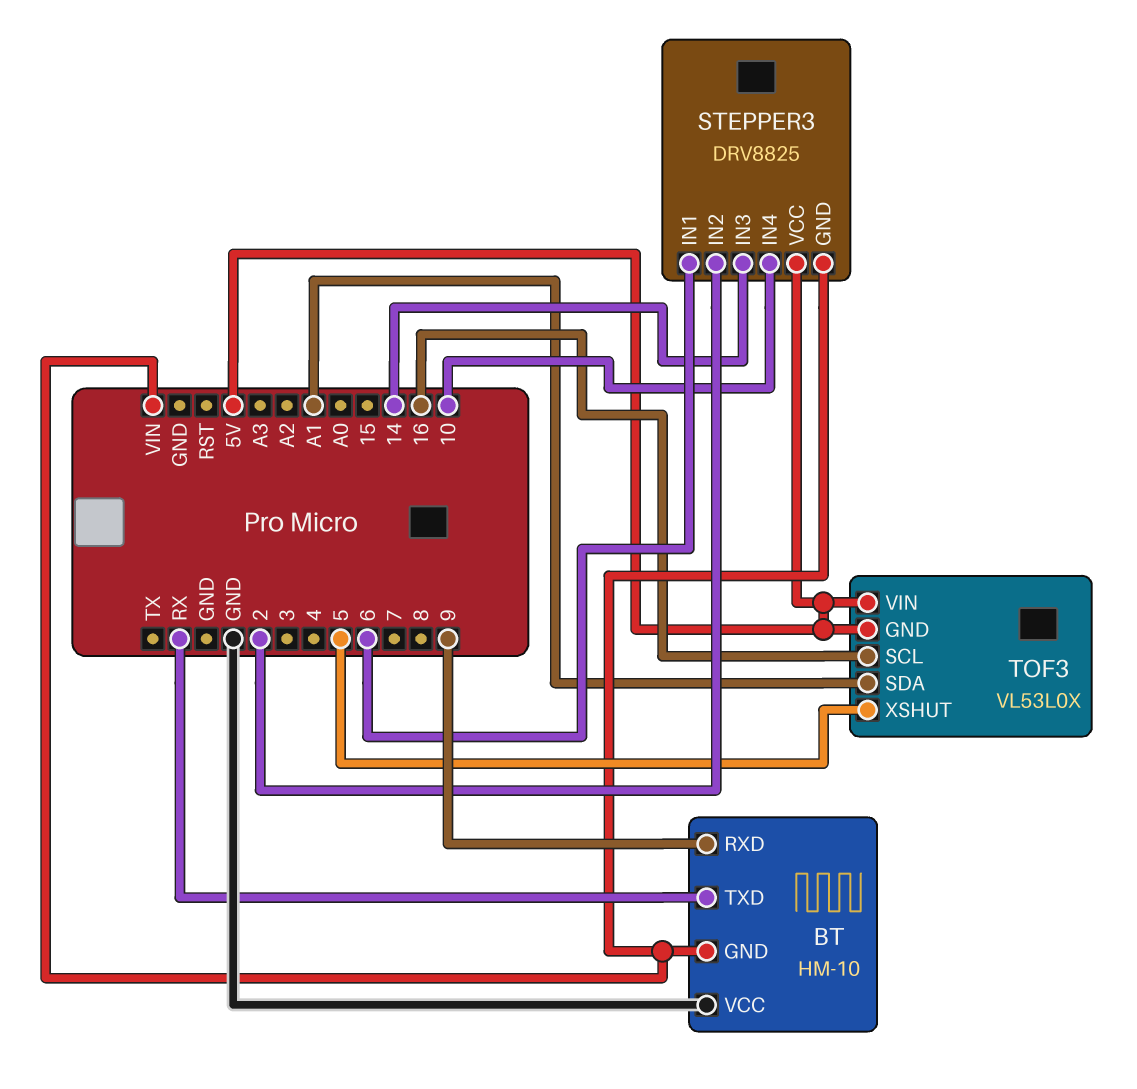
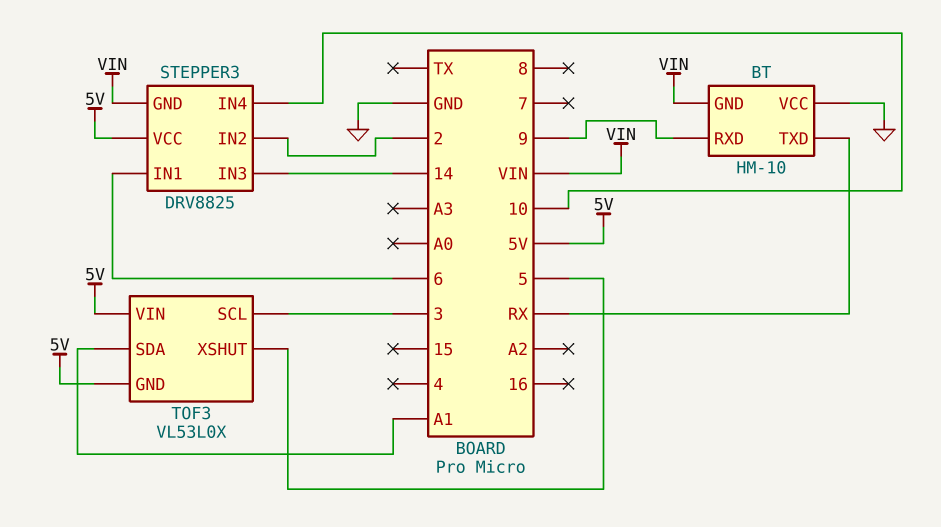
TOF3 pin SCL: 16 -> 3

